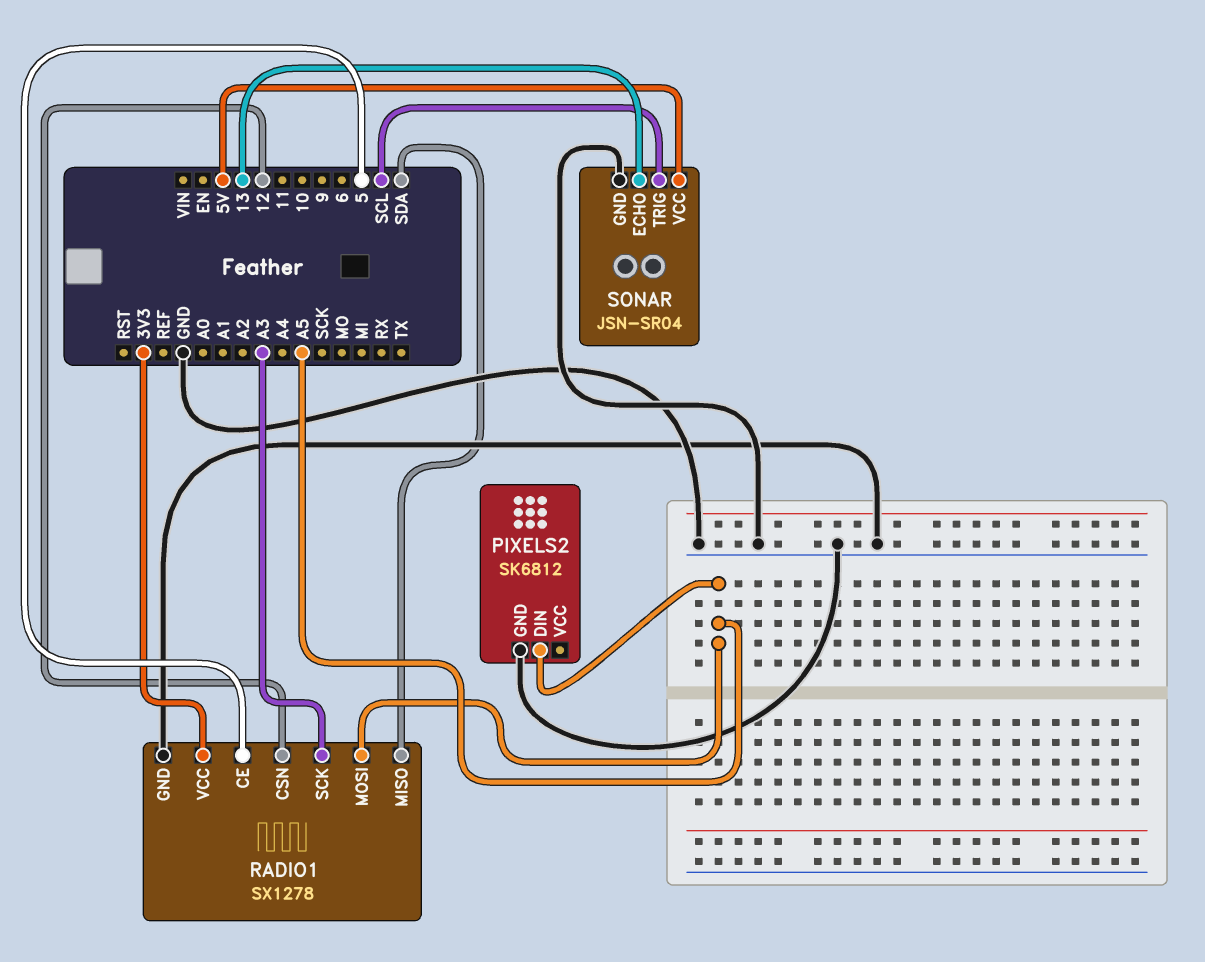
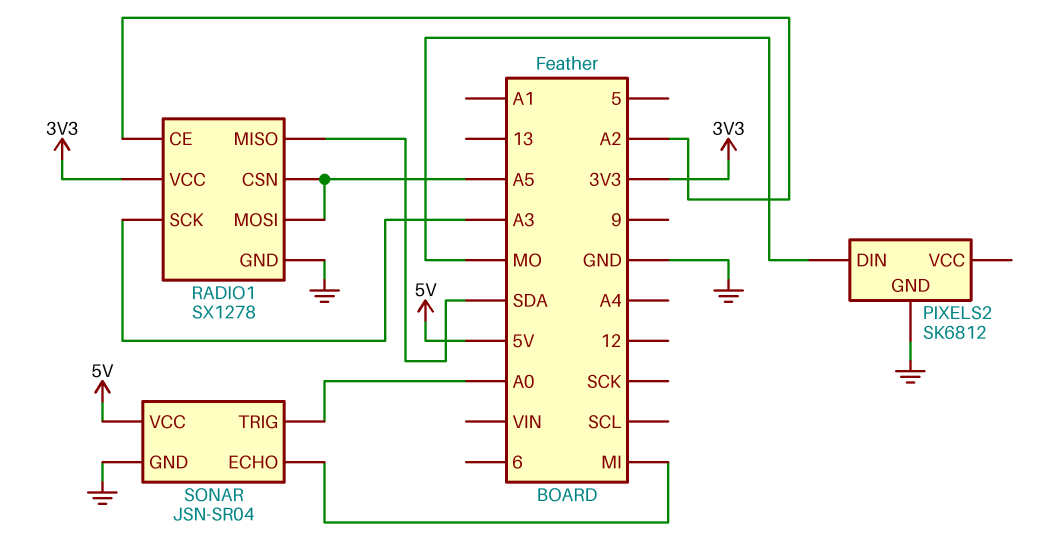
PIXELS2 pin DIN: A5 -> MO
RADIO1 pin CE: 5 -> A2
RADIO1 pin CSN: 12 -> A5
SONAR pin ECHO: 13 -> MI
SONAR pin TRIG: SCL -> A0

